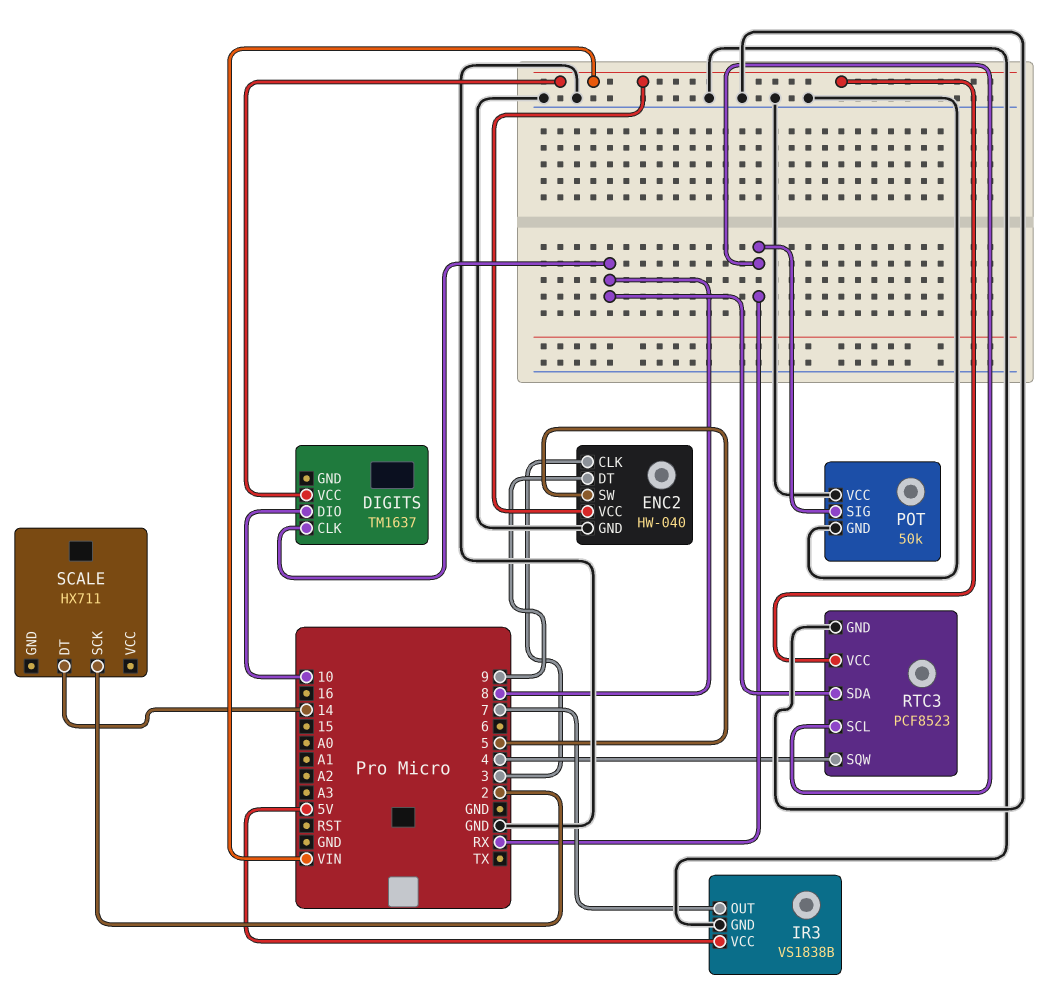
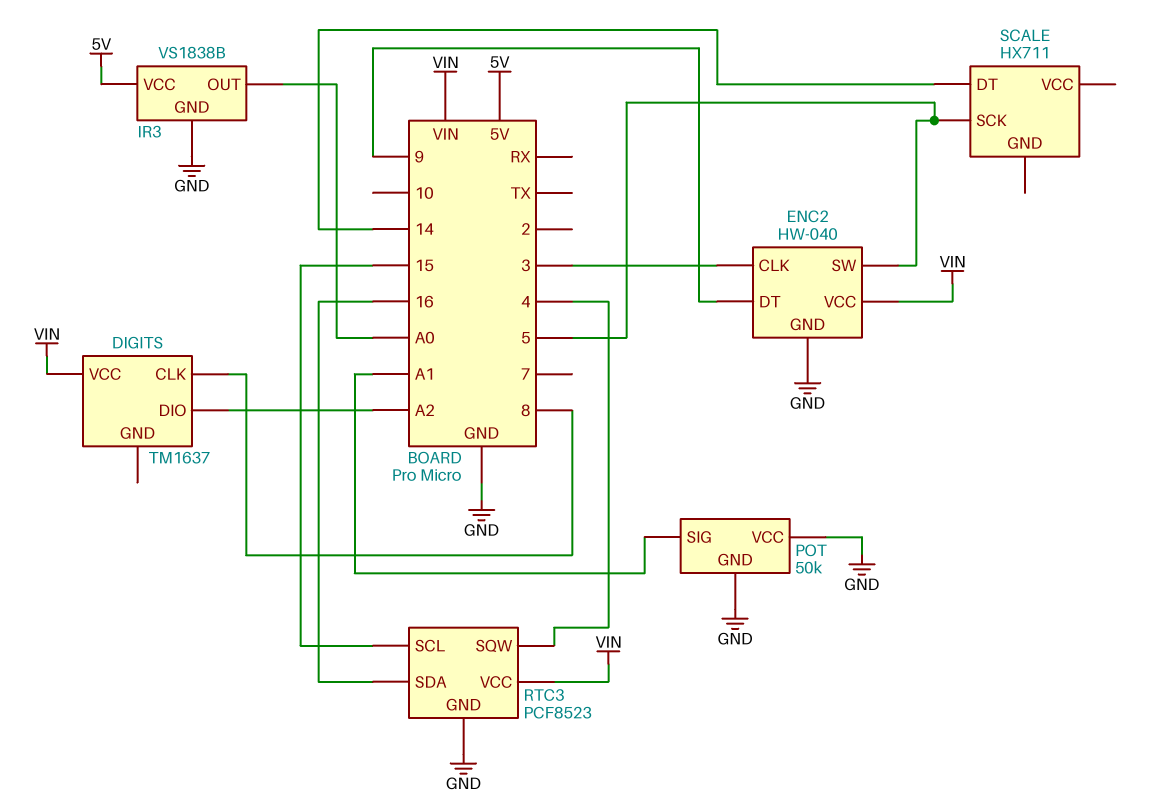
DIGITS pin DIO: 10 -> A2
IR3 pin OUT: 7 -> A0
POT pin SIG: RX -> A1
RTC3 pin SCL: RX -> 15
RTC3 pin SDA: 8 -> 16
SCALE pin SCK: 2 -> 5

